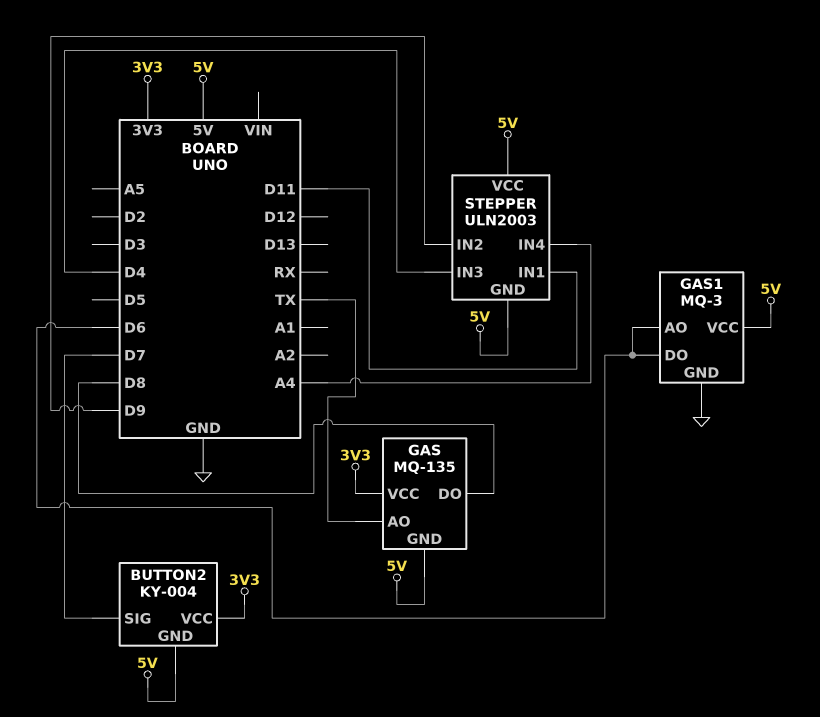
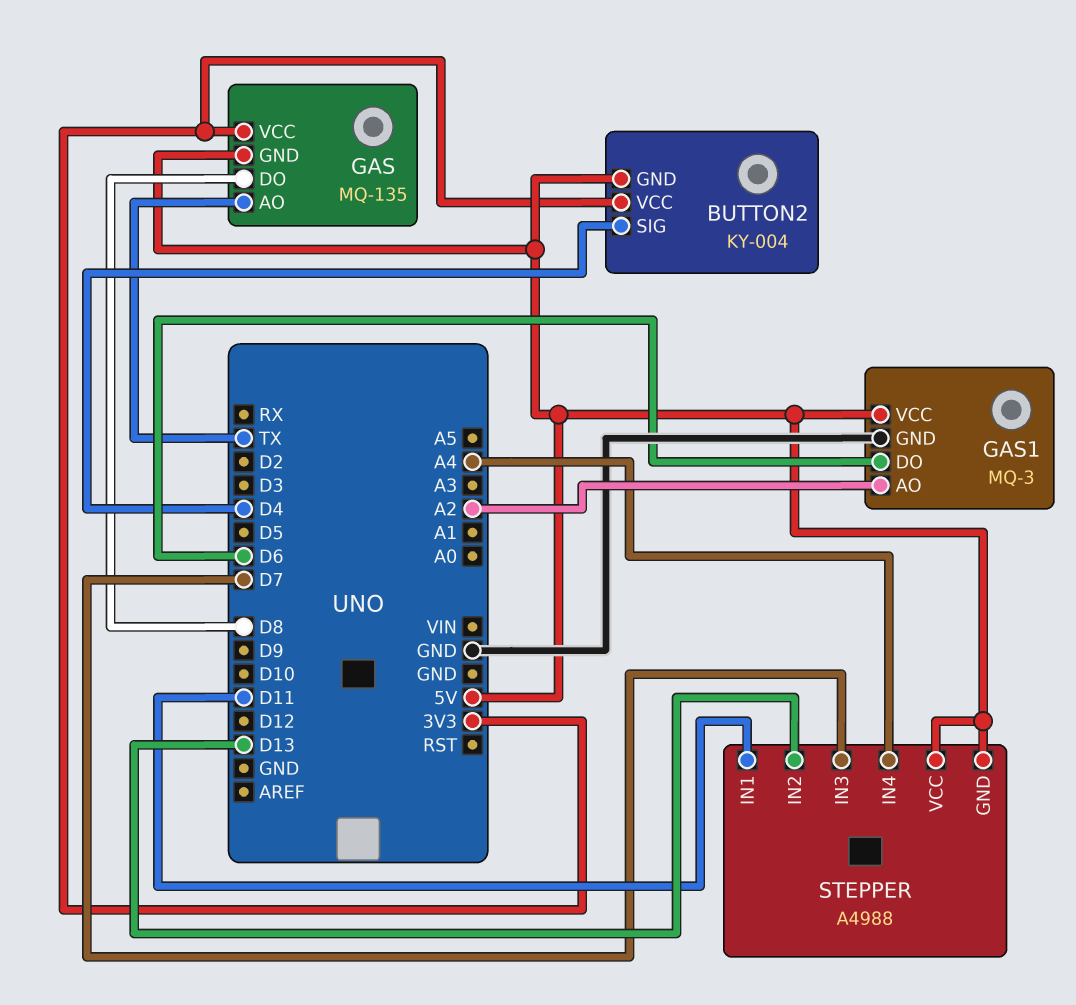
BUTTON2 pin SIG: D7 -> D4
GAS1 pin AO: D6 -> A2
STEPPER: ULN2003 -> A4988
STEPPER pin IN2: D9 -> D13
STEPPER pin IN3: D4 -> D7

